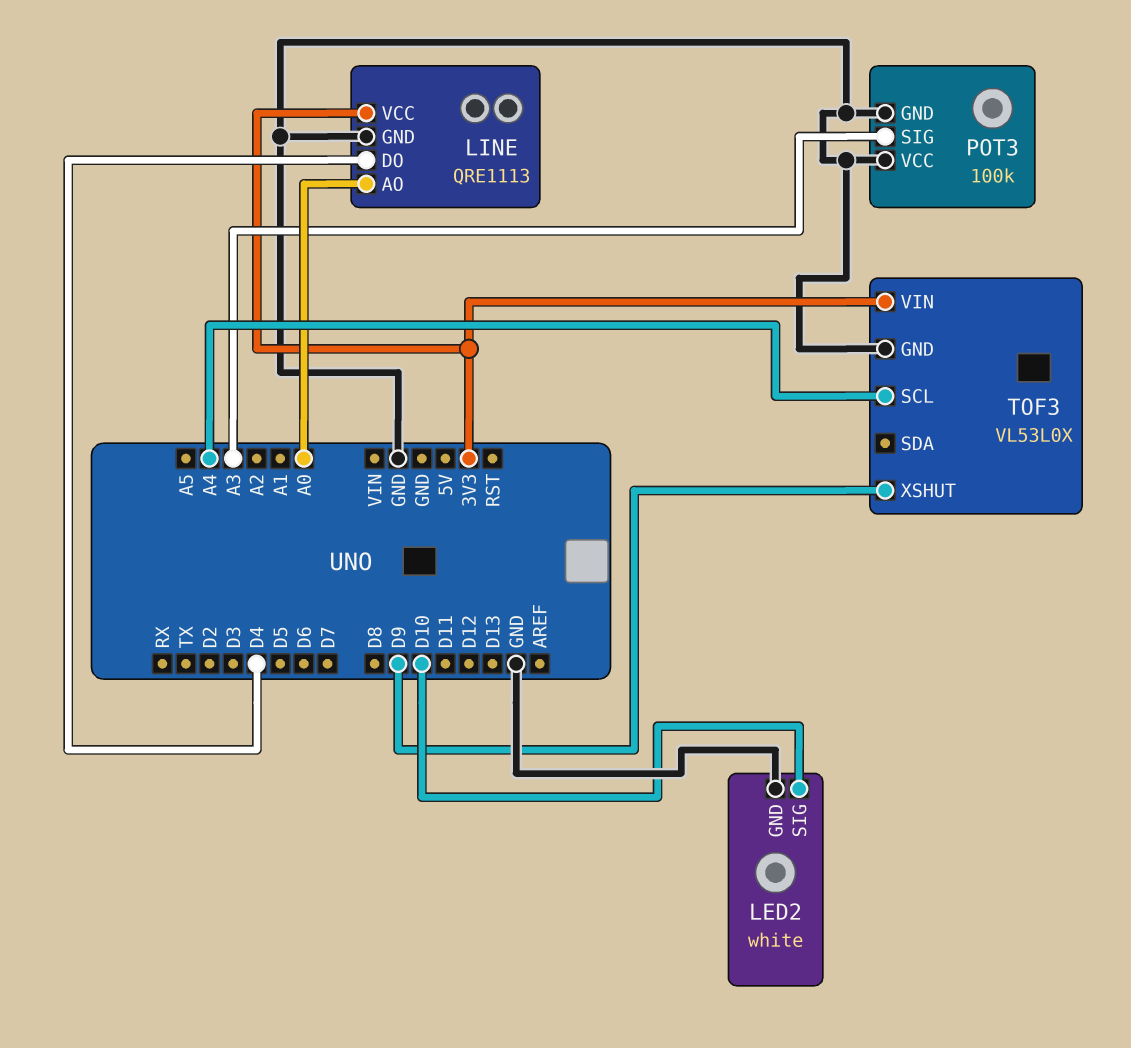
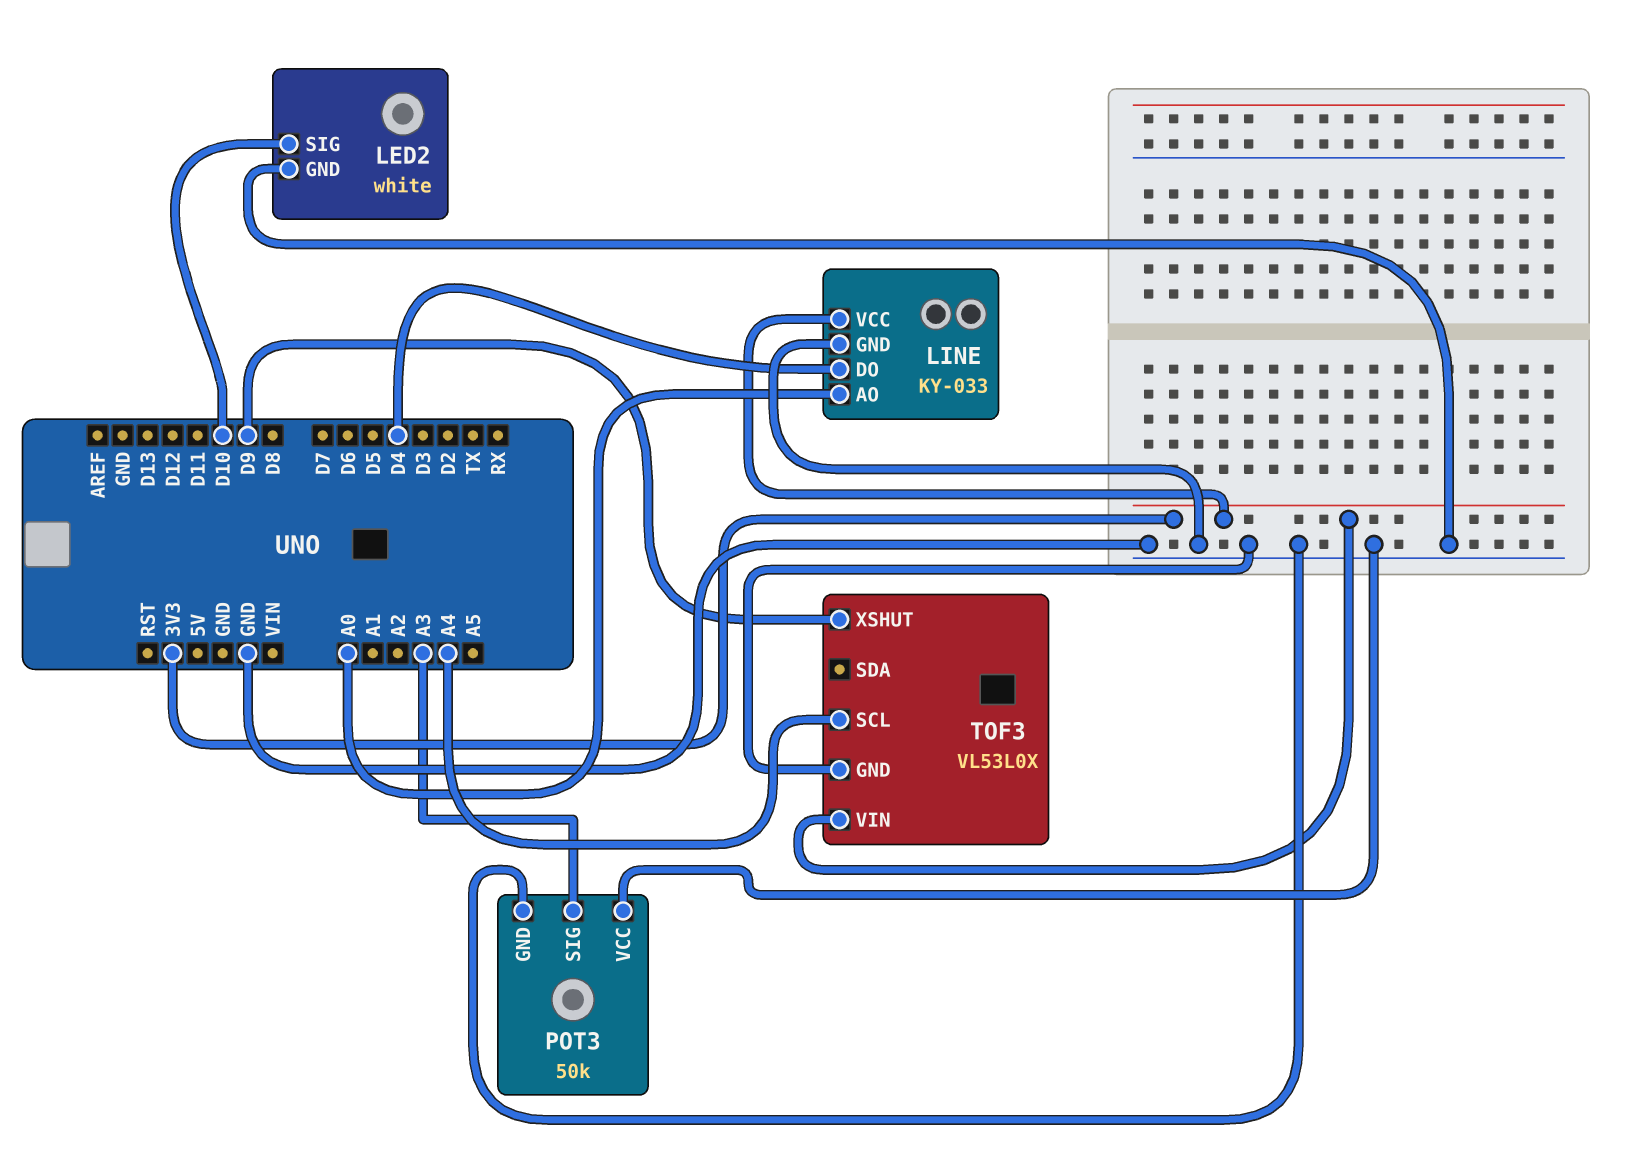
LINE: QRE1113 -> KY-033
POT3: 100k -> 50k

